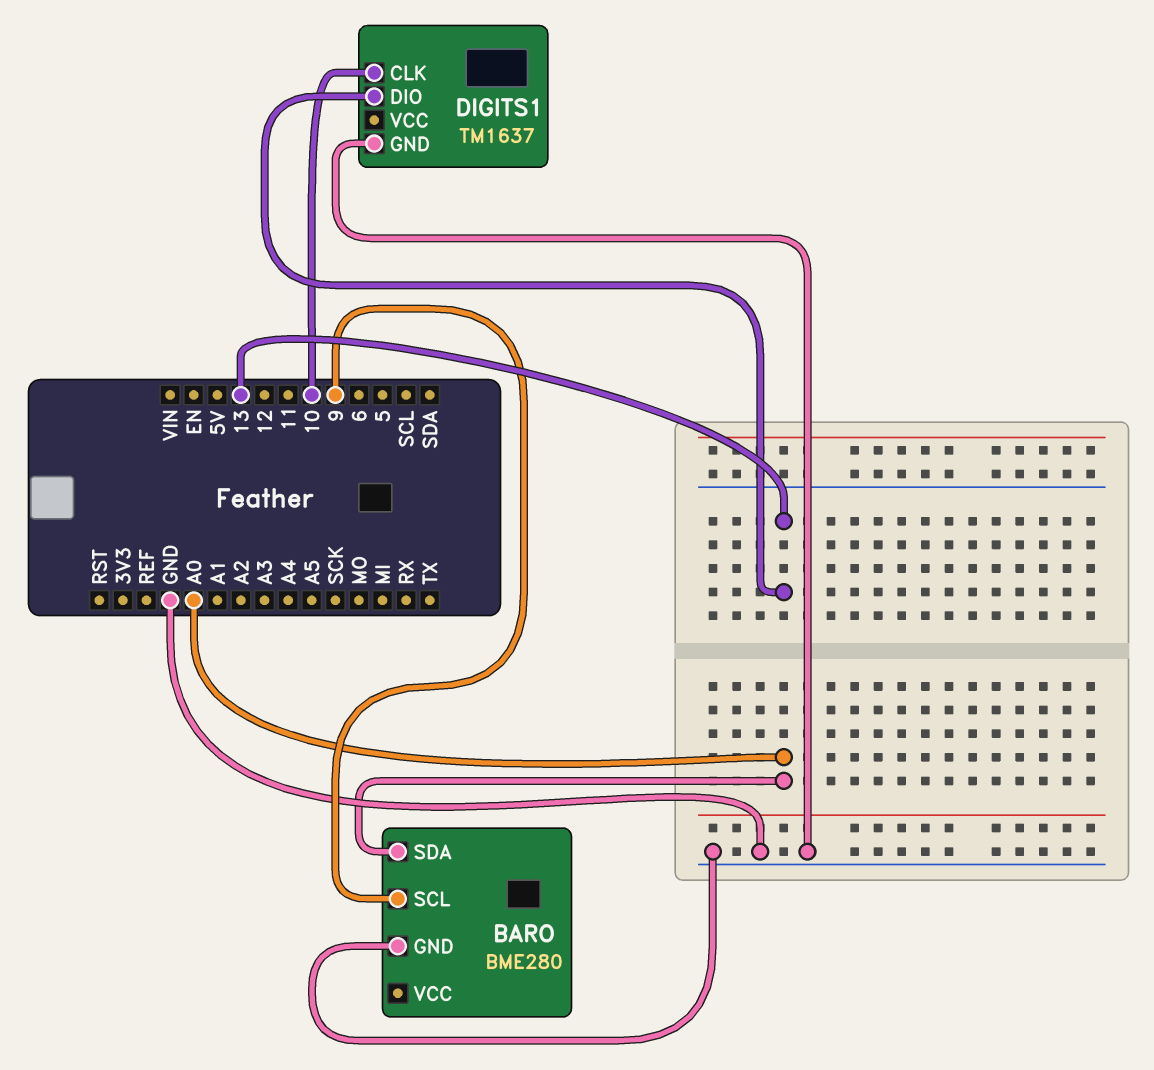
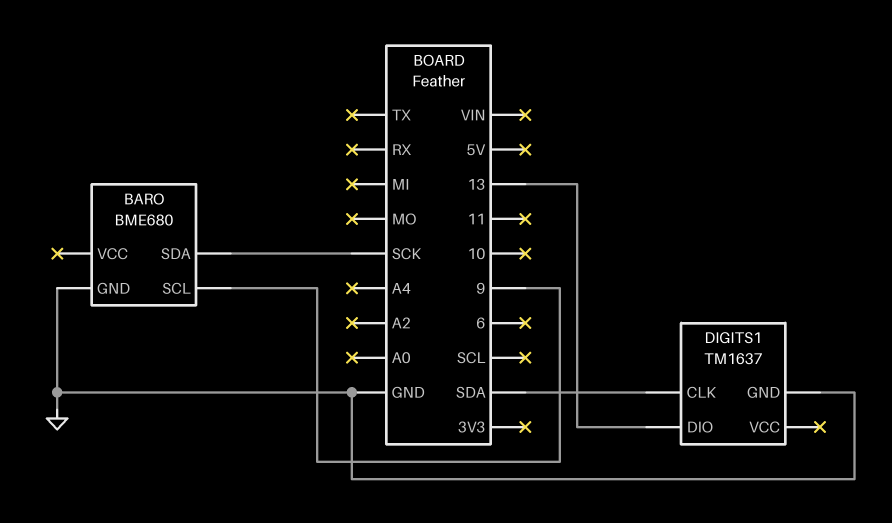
BARO: BME280 -> BME680
BARO pin SDA: A0 -> SCK
DIGITS1 pin CLK: 10 -> SDA

